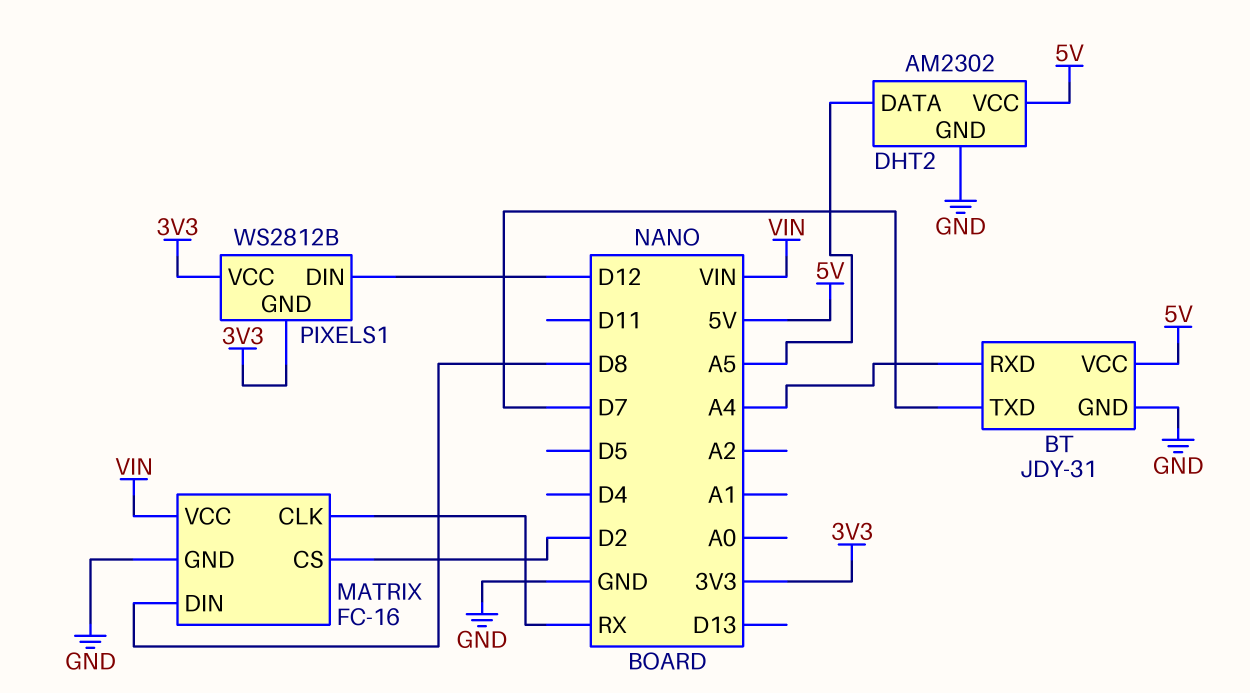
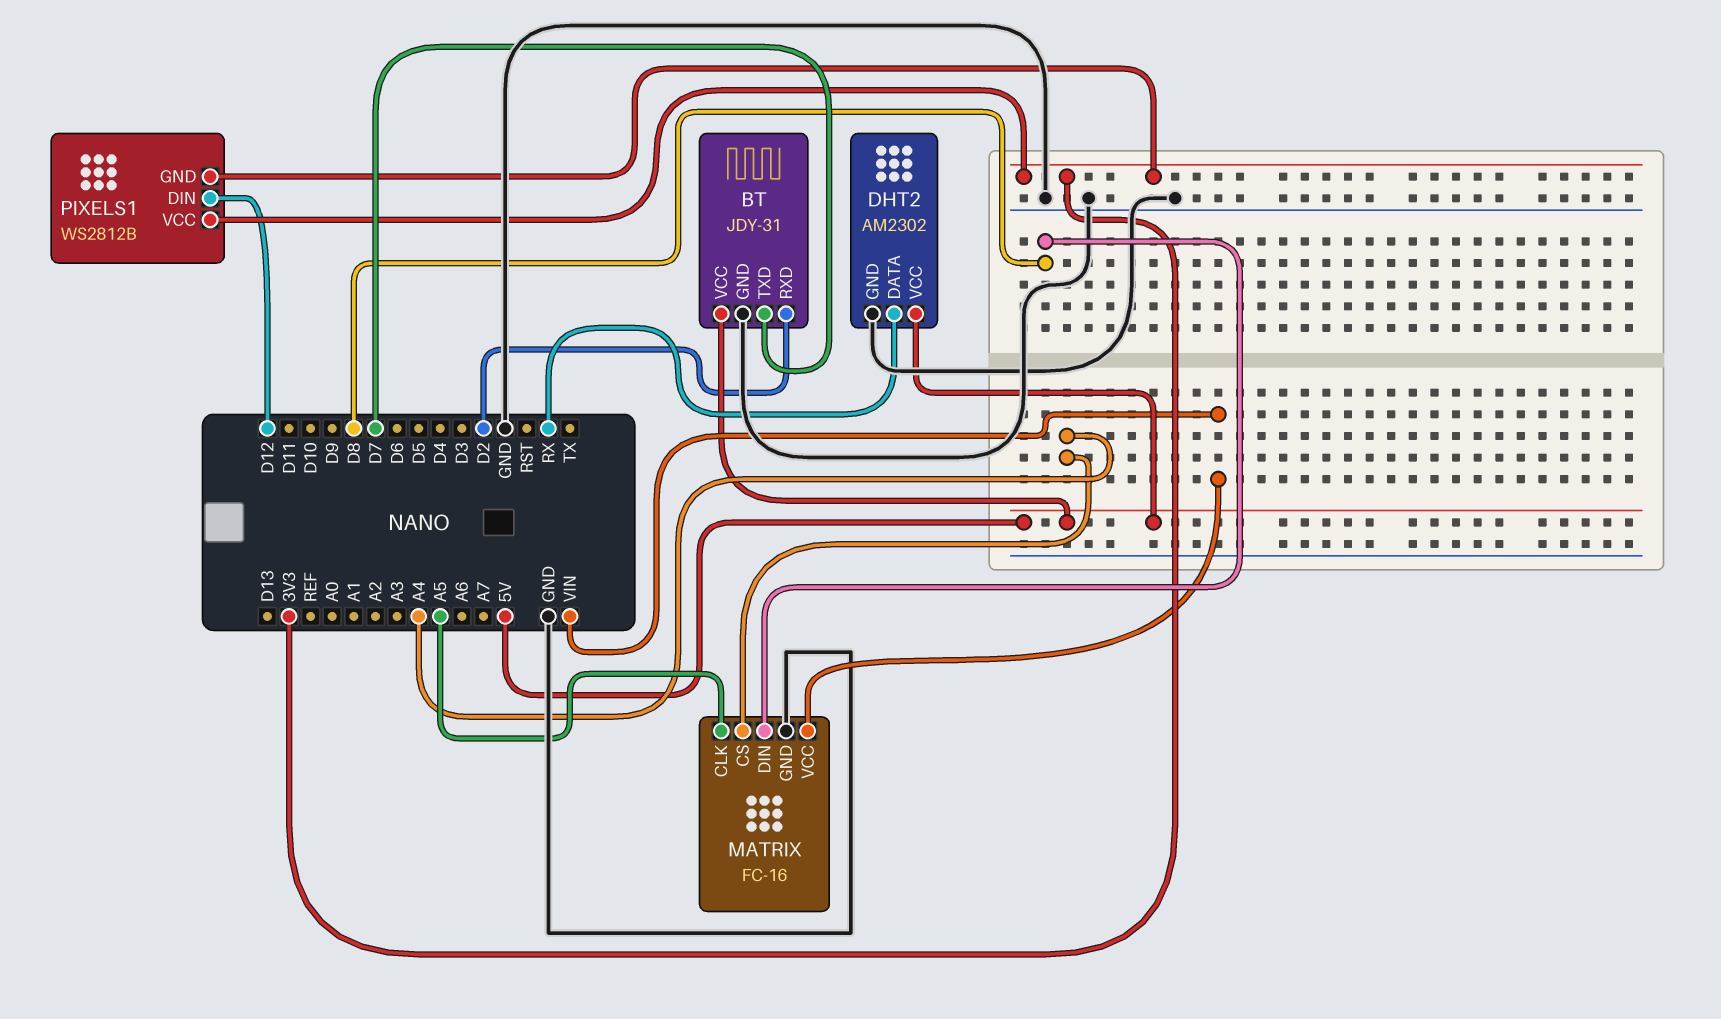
BT pin RXD: A4 -> D2
DHT2 pin DATA: A5 -> RX
MATRIX pin CLK: RX -> A5
MATRIX pin CS: D2 -> A4

